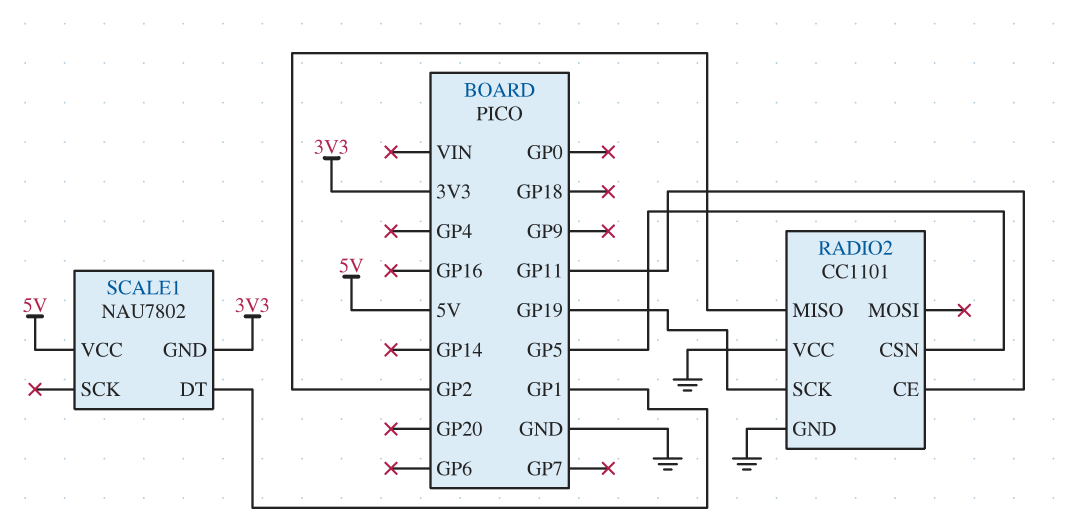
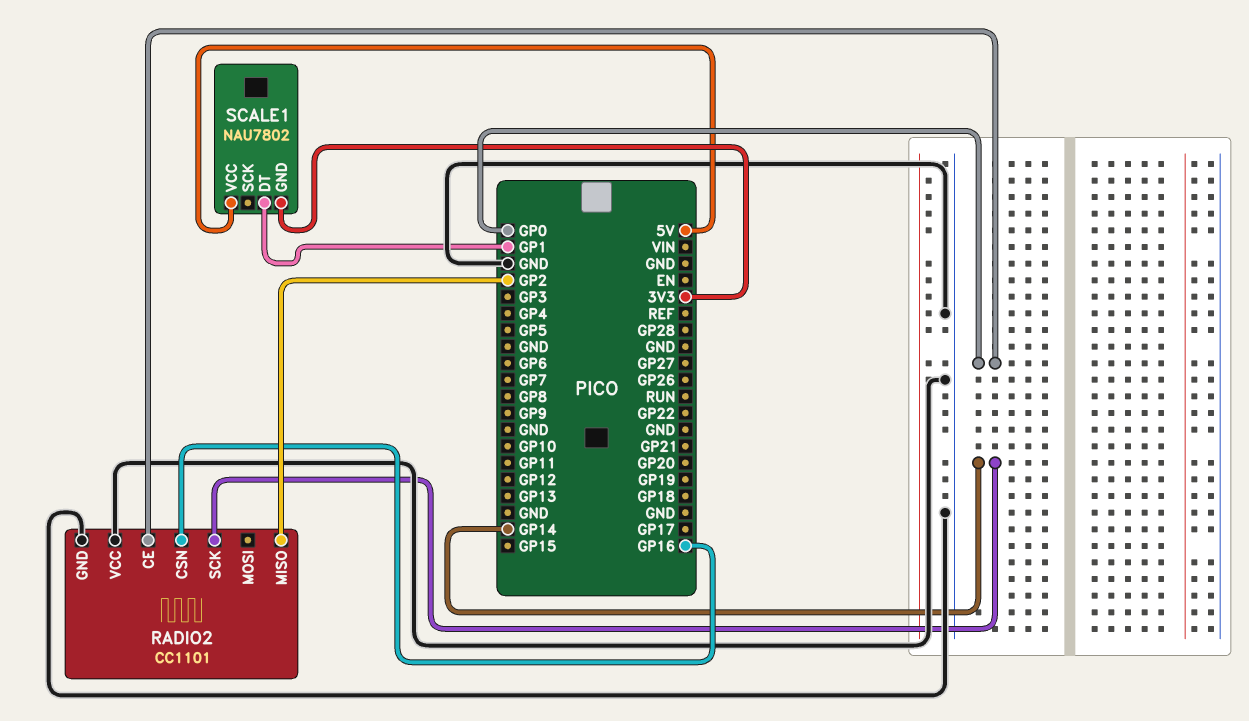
RADIO2 pin CE: GP11 -> GP0
RADIO2 pin CSN: GP5 -> GP16
RADIO2 pin SCK: GP19 -> GP14

